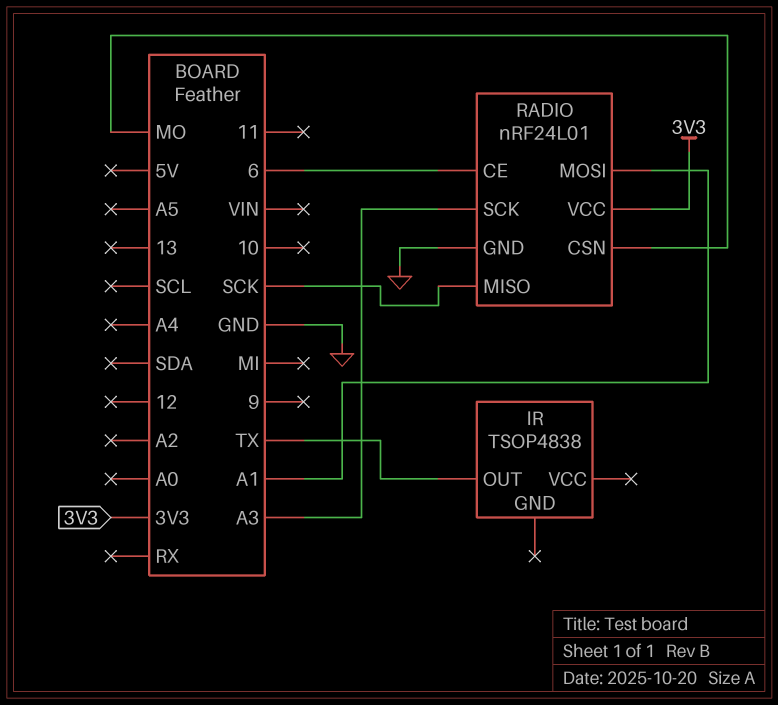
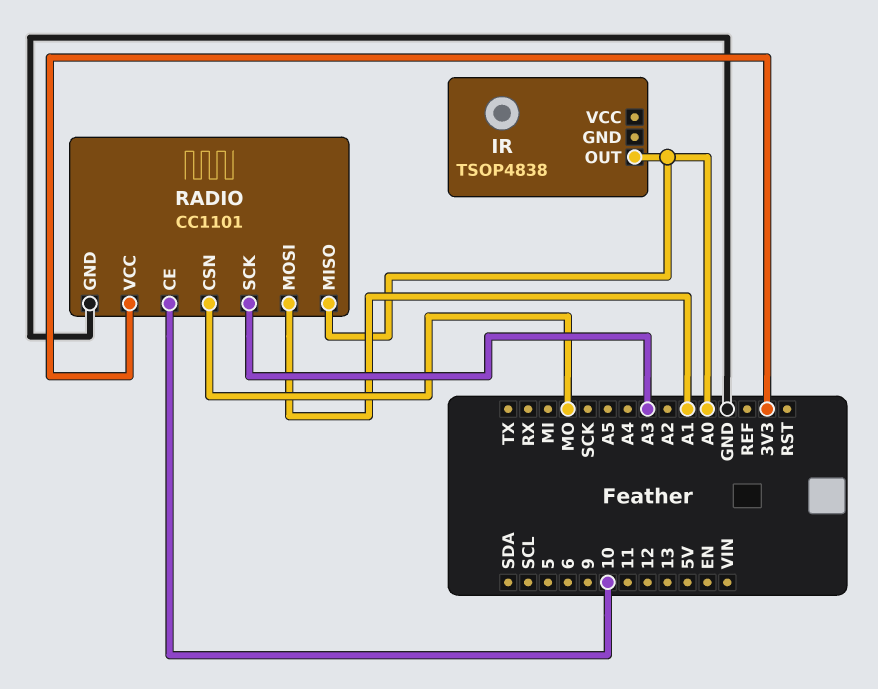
IR pin OUT: TX -> A0
RADIO: nRF24L01 -> CC1101
RADIO pin CE: 6 -> 10
RADIO pin MISO: SCK -> A0

